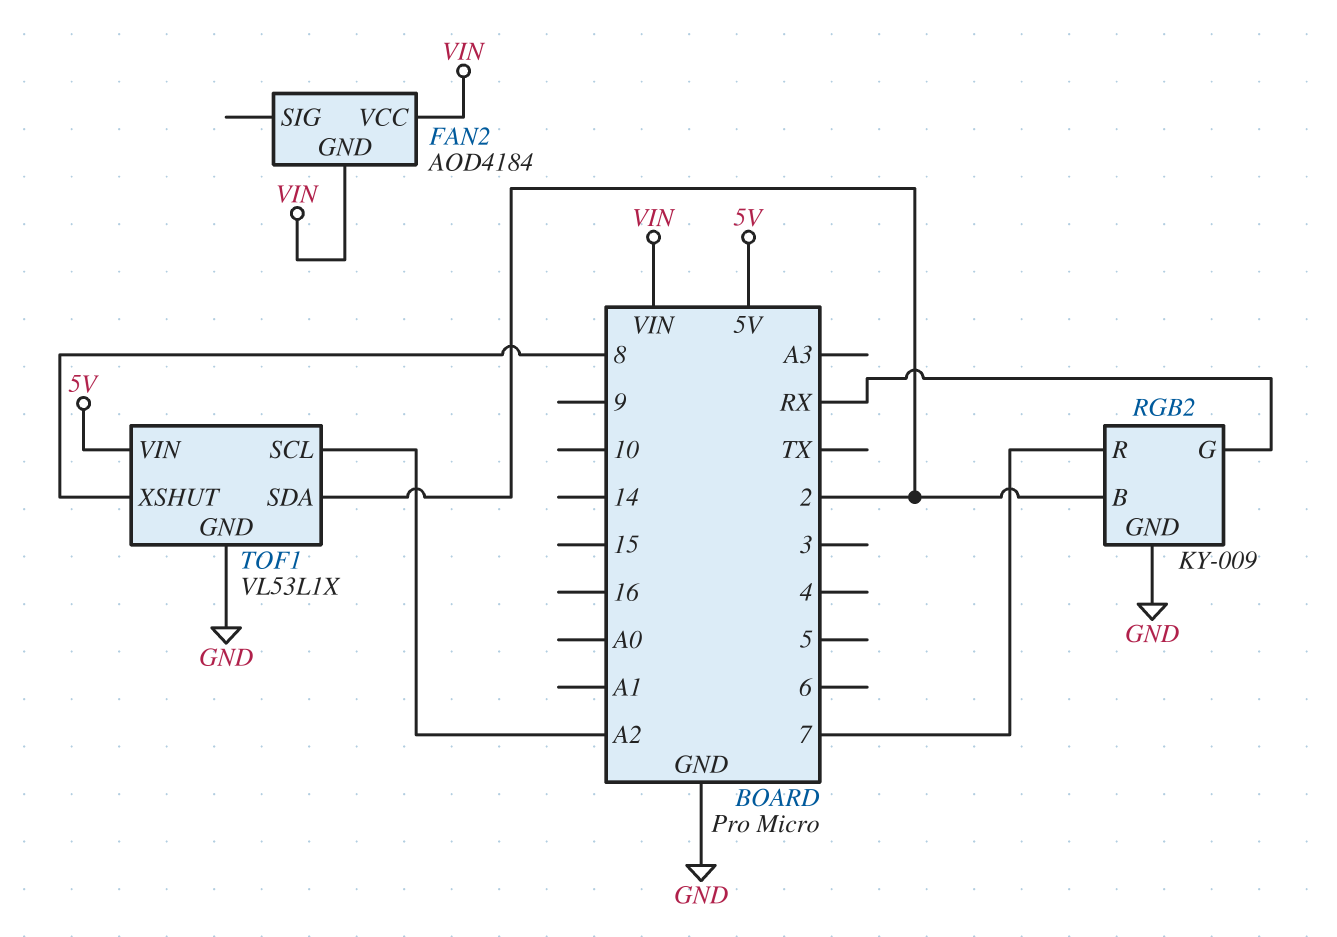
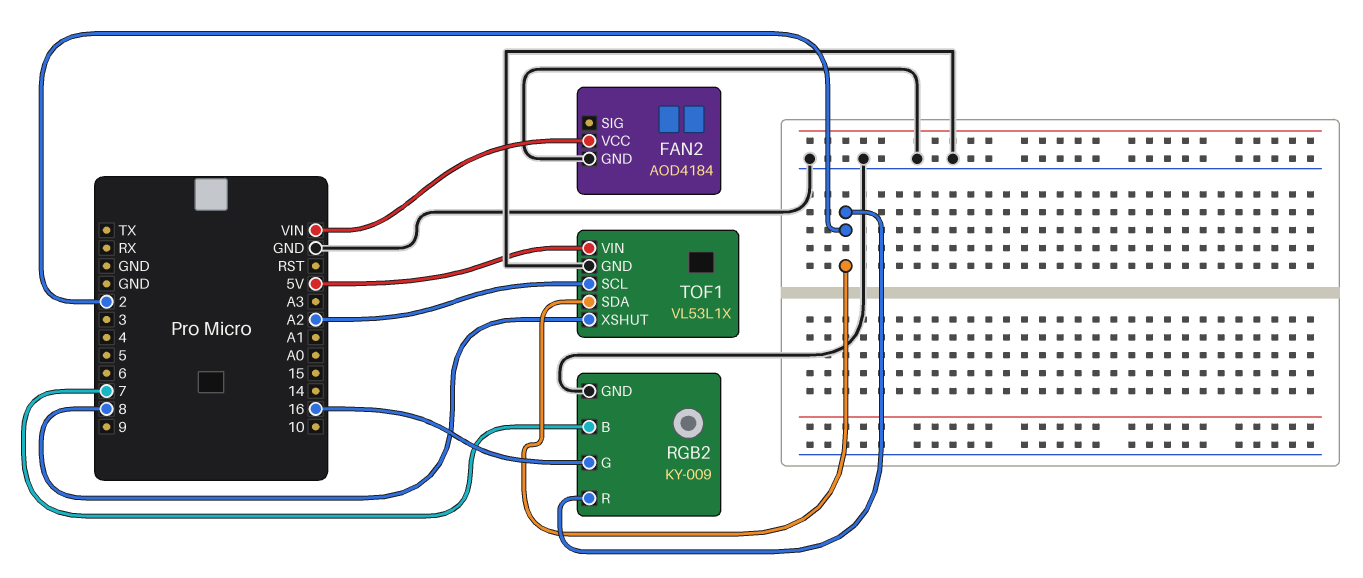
FAN2 pin GND: VIN -> GND
RGB2 pin B: 2 -> 7
RGB2 pin G: RX -> 16
RGB2 pin R: 7 -> 2

